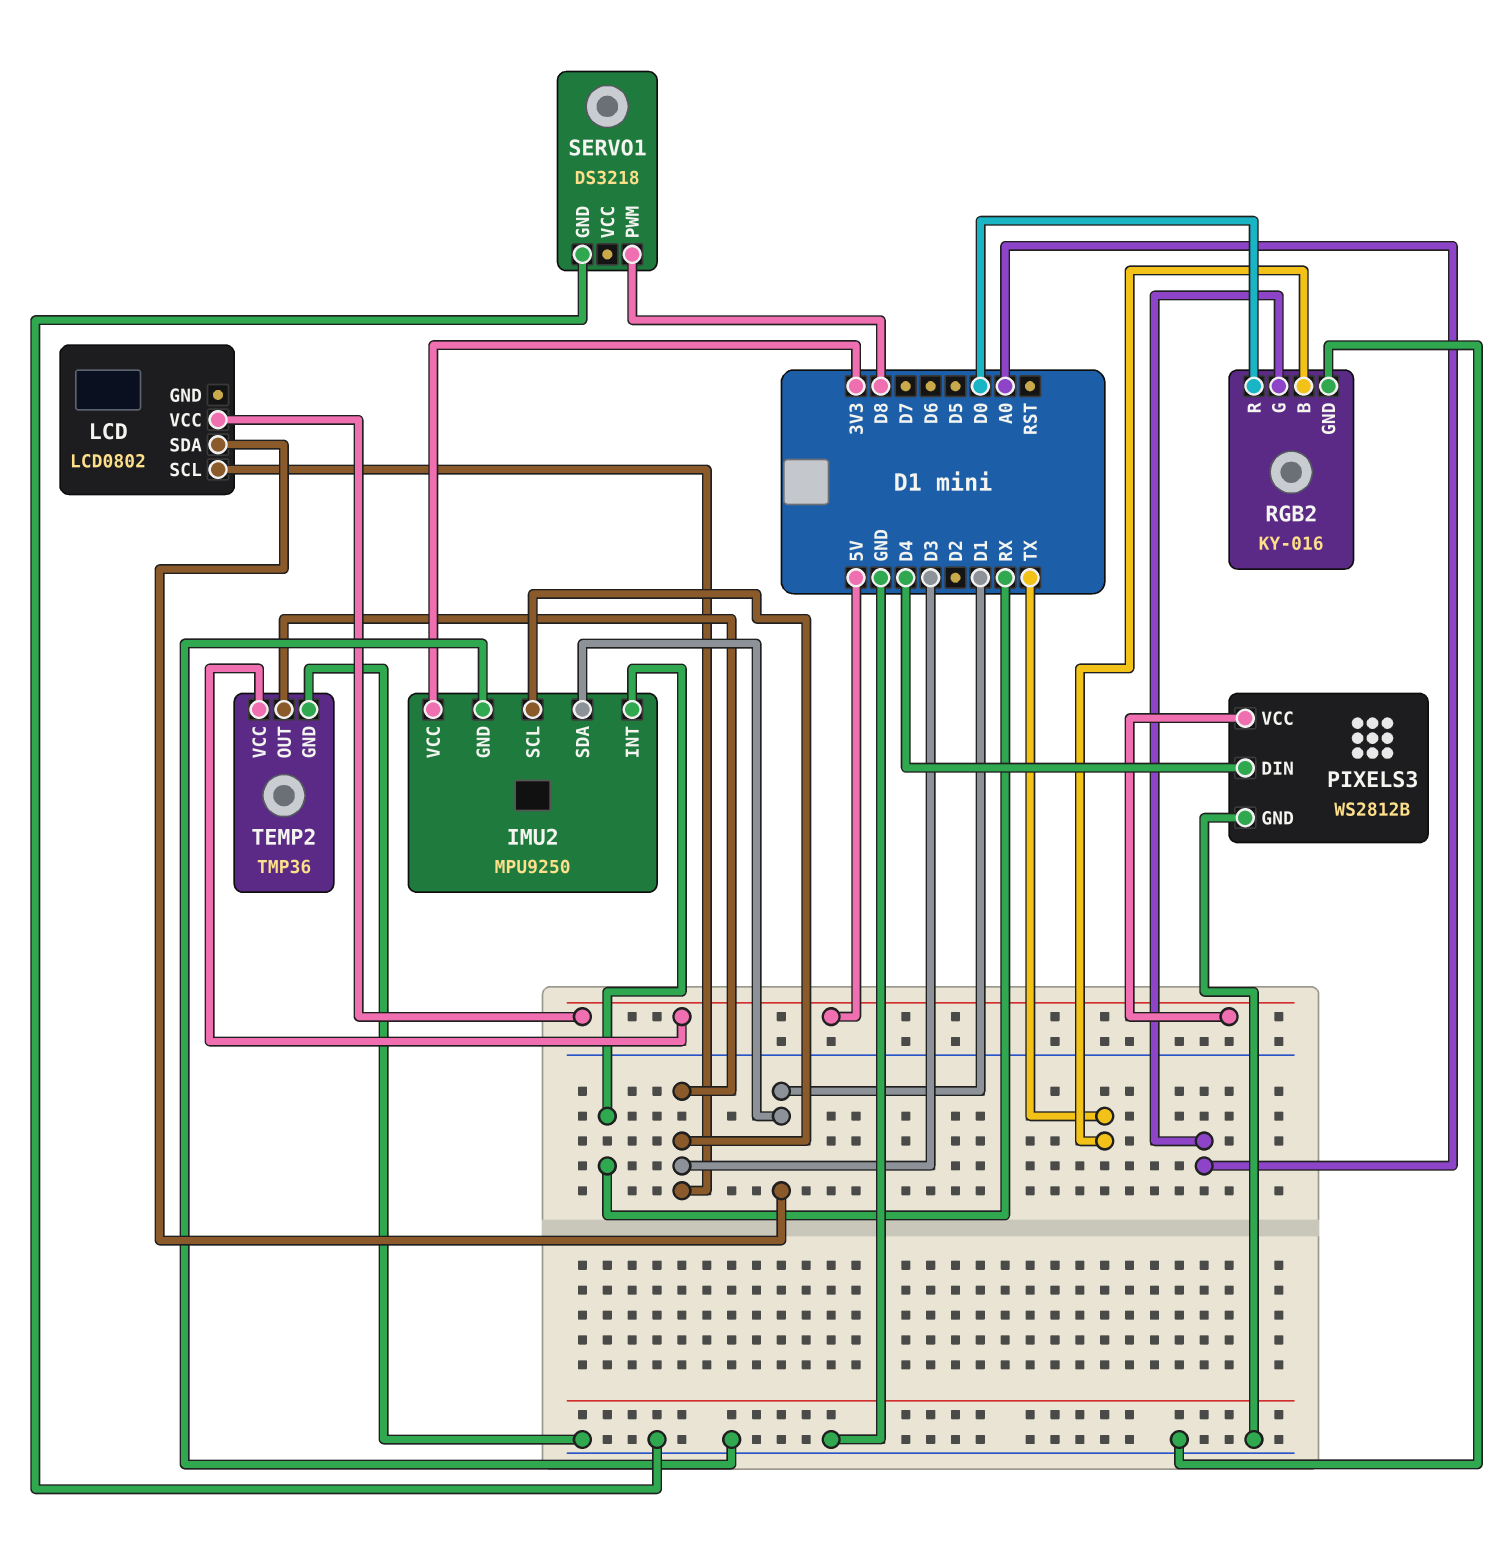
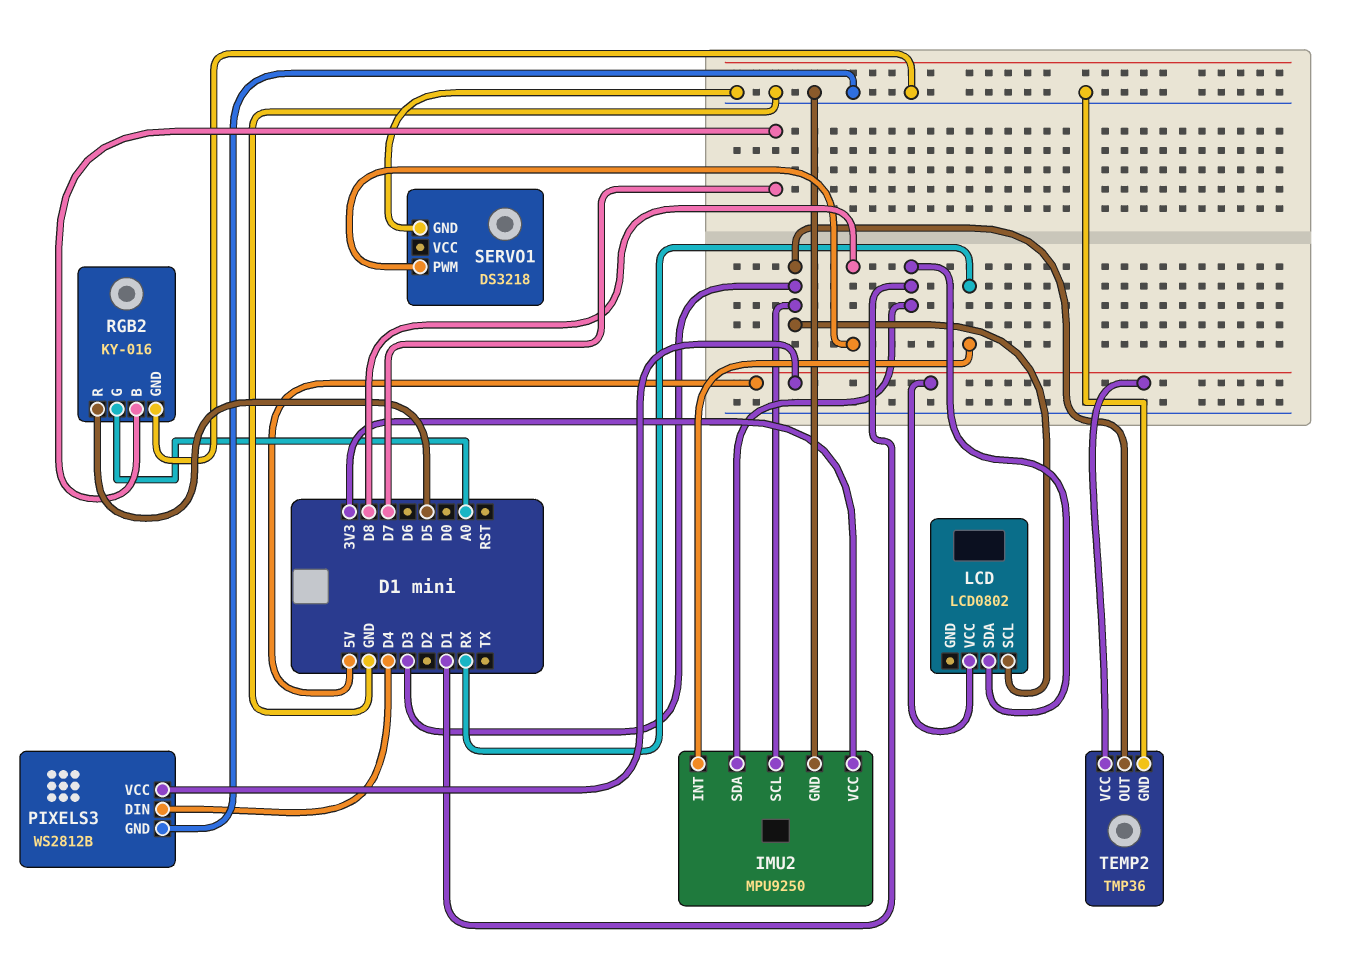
RGB2 pin B: TX -> D7
RGB2 pin R: D0 -> D5

